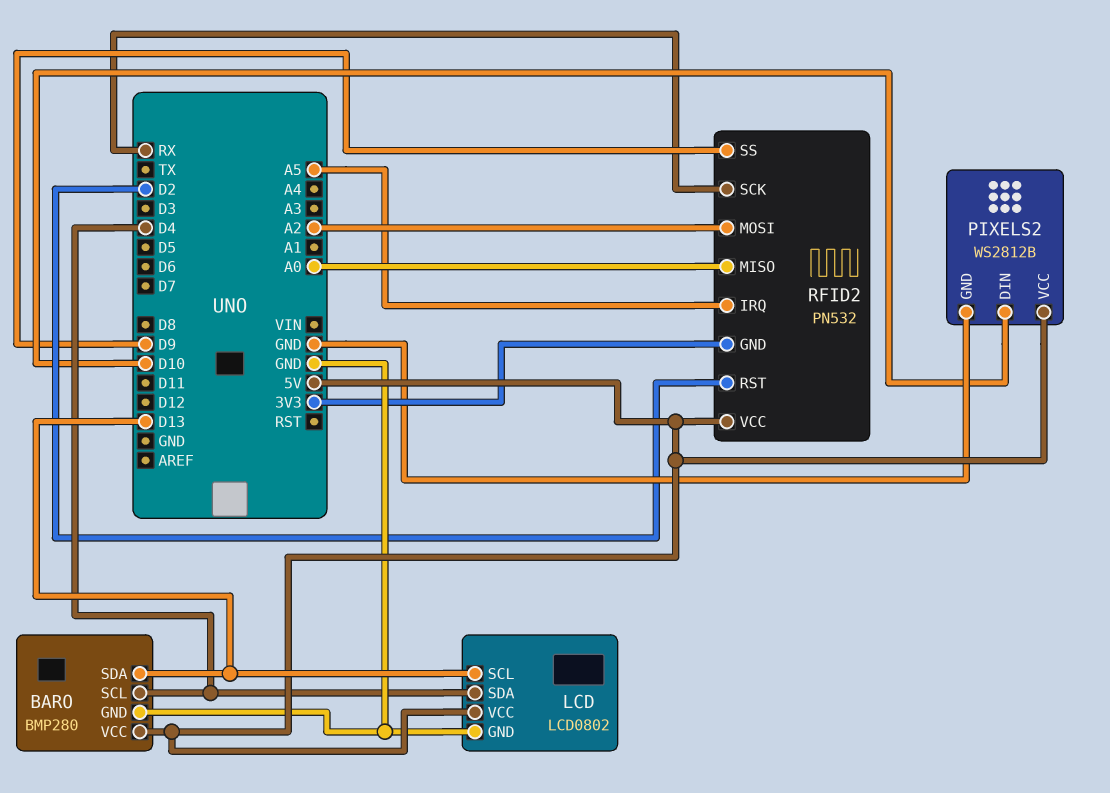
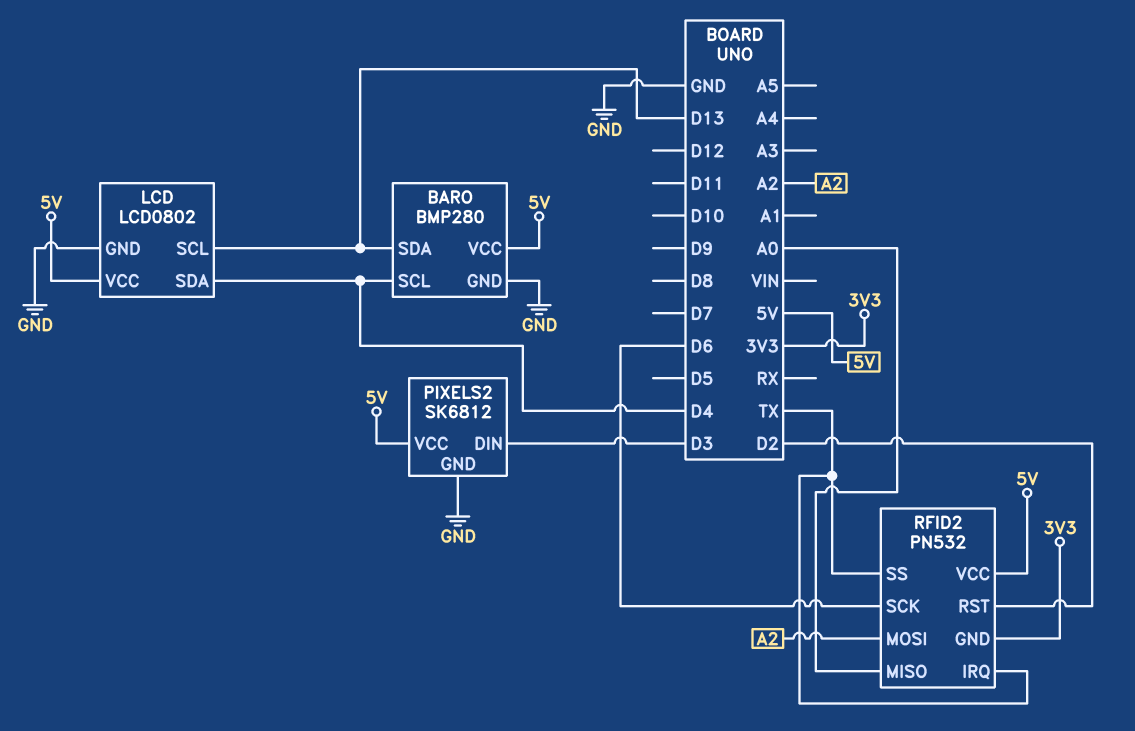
PIXELS2: WS2812B -> SK6812
PIXELS2 pin DIN: D10 -> D3
RFID2 pin IRQ: A5 -> TX
RFID2 pin SCK: RX -> D6
RFID2 pin SS: D9 -> TX

